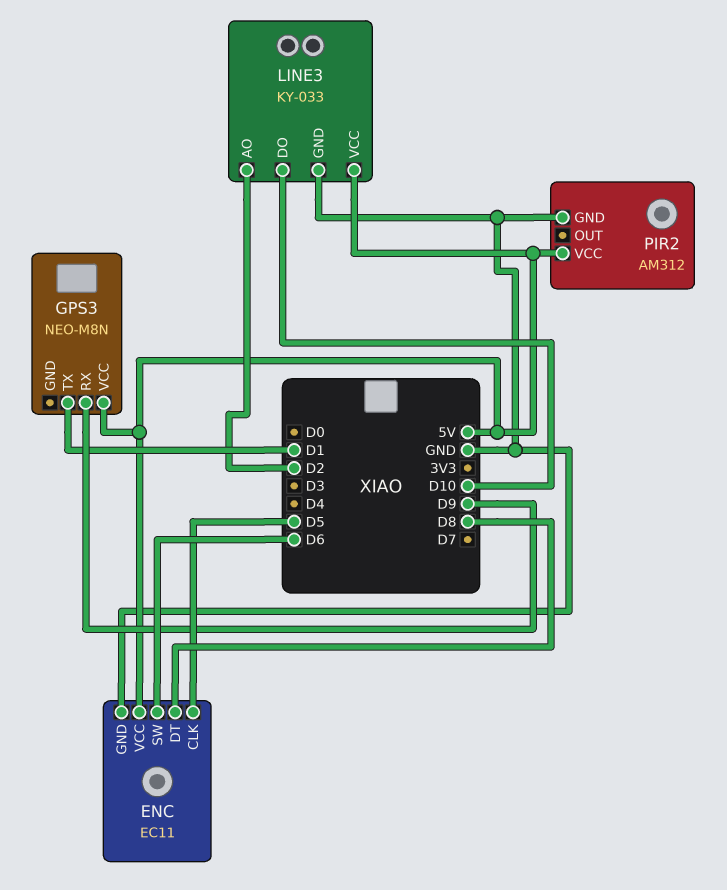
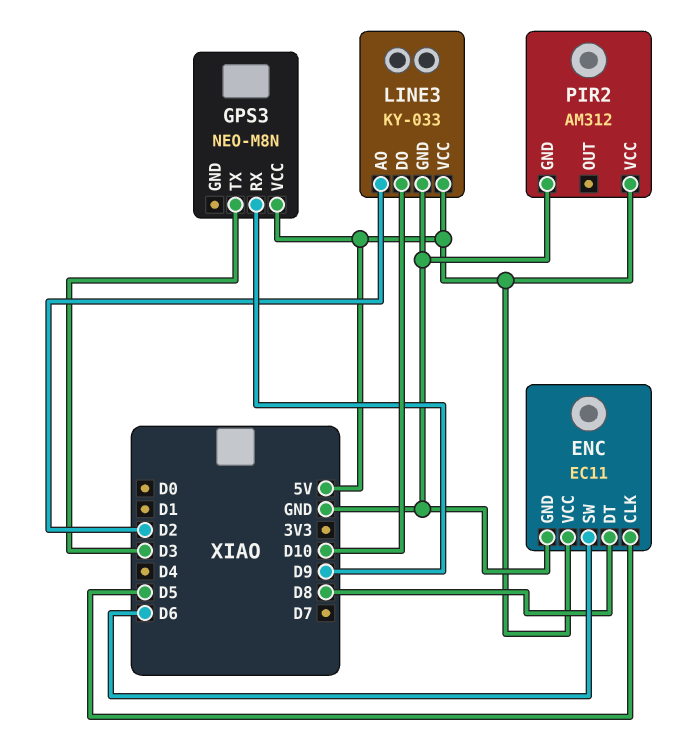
GPS3 pin TX: D1 -> D3

